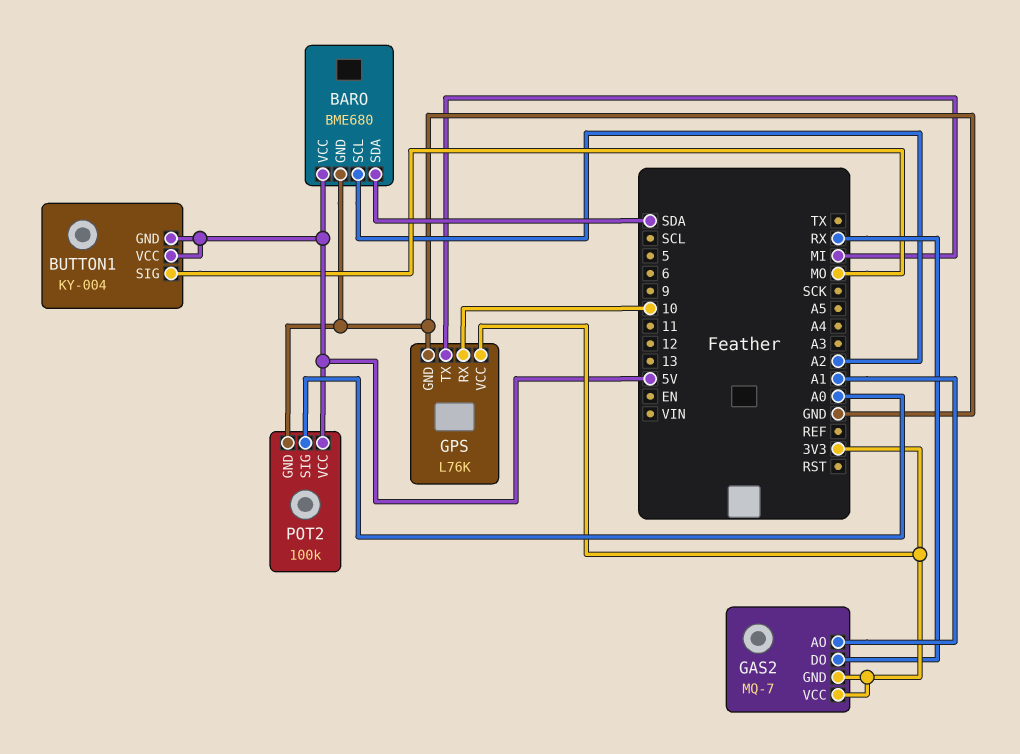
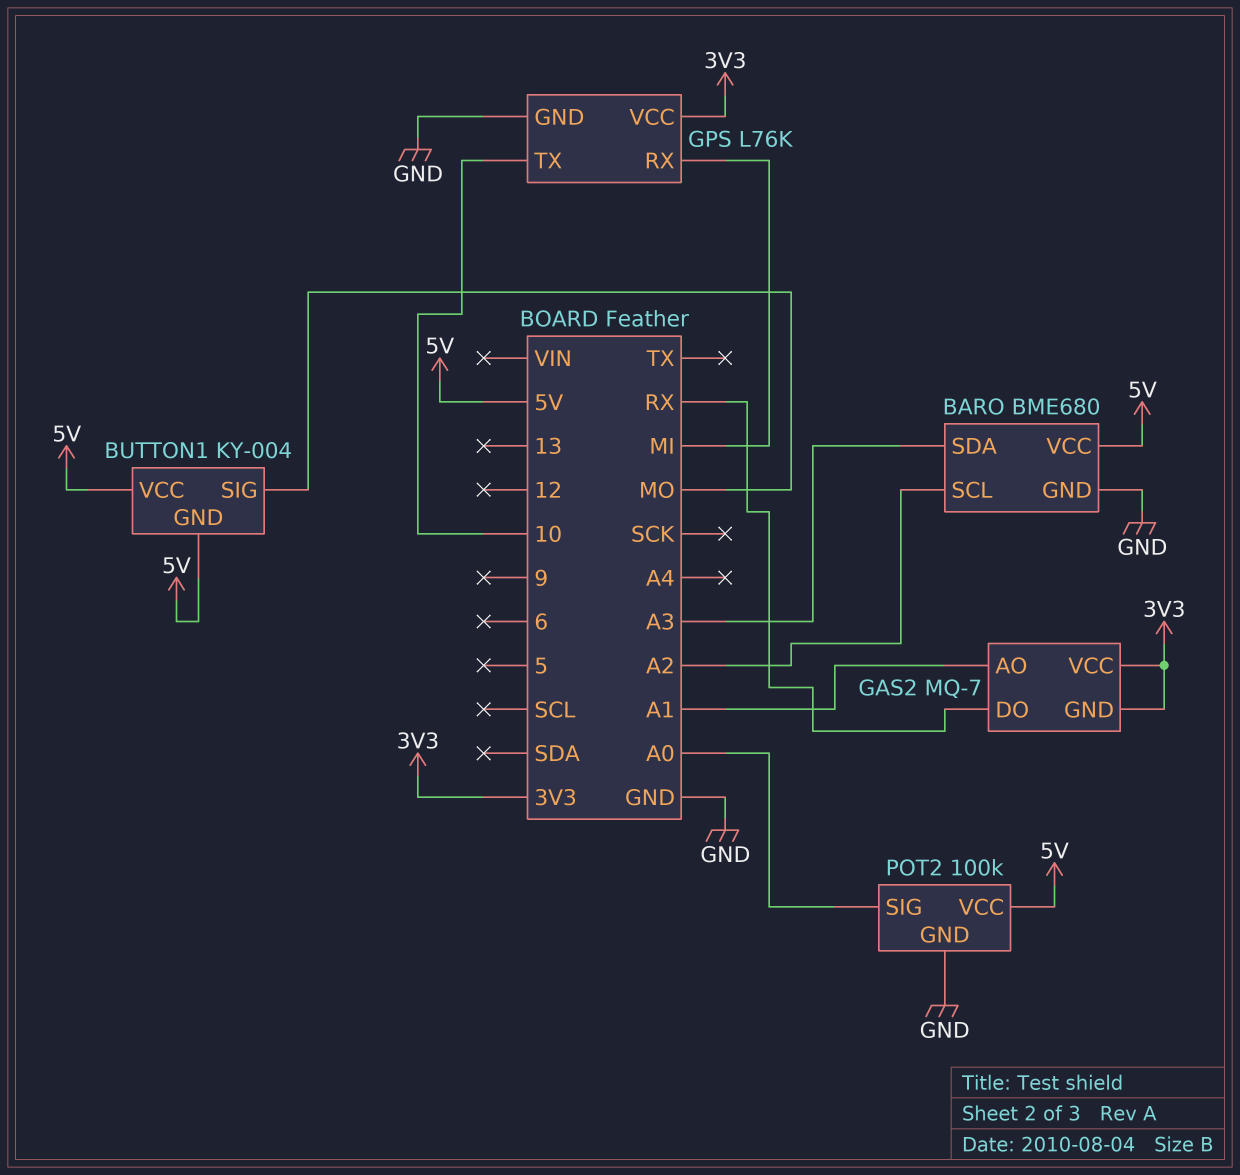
BARO pin SDA: SDA -> A3
GPS pin RX: 10 -> MI
GPS pin TX: MI -> 10

